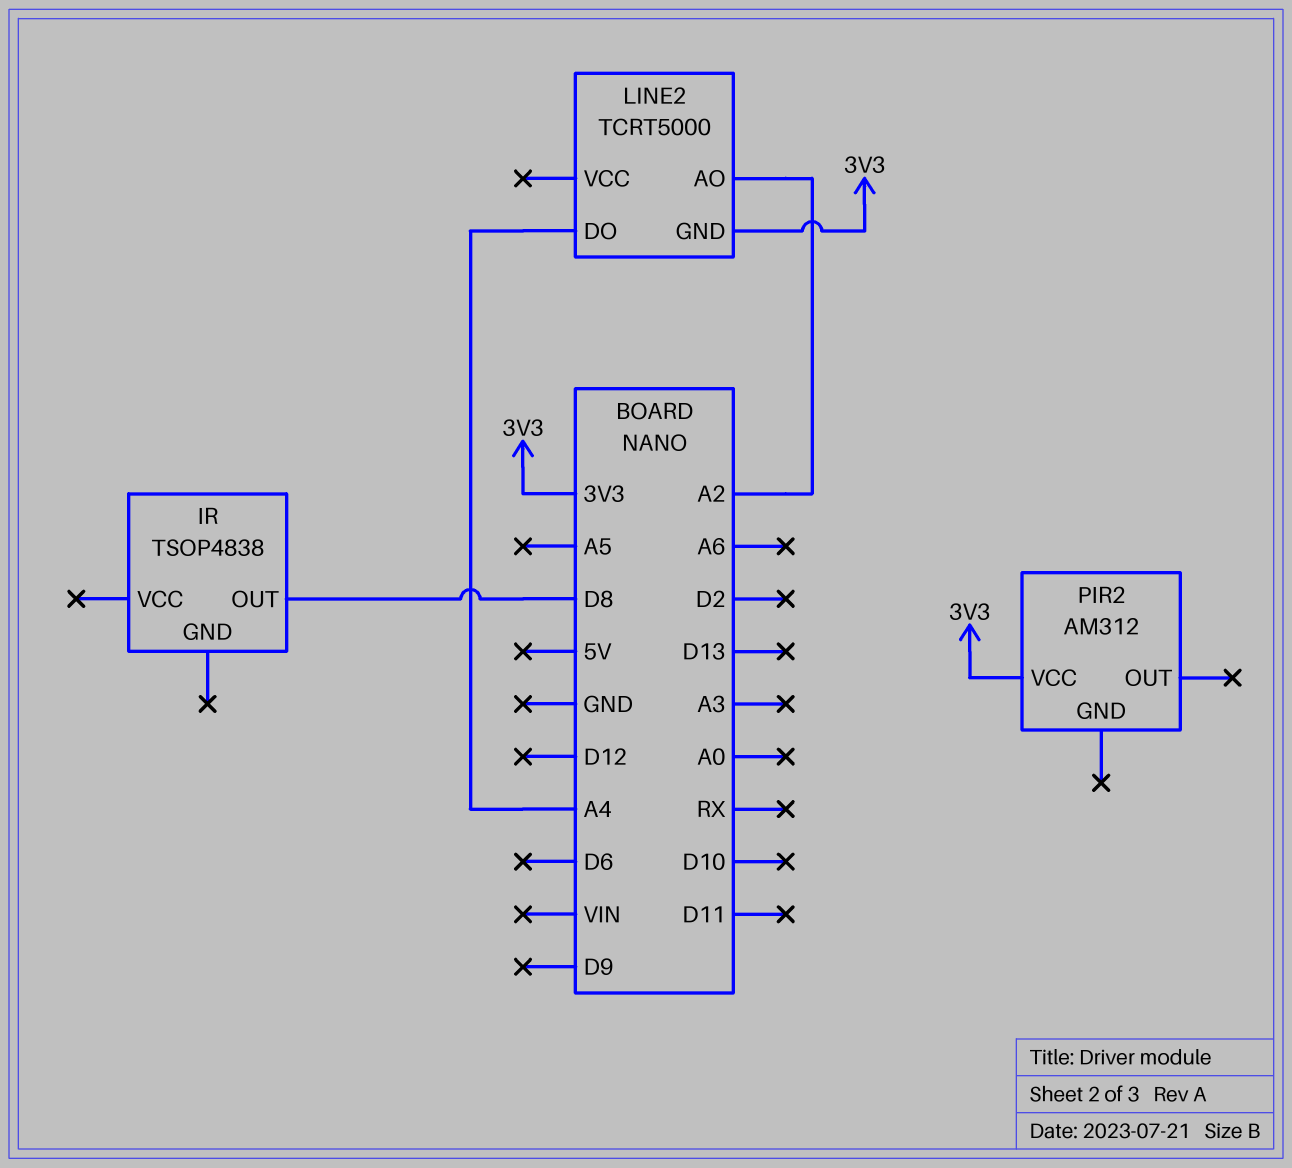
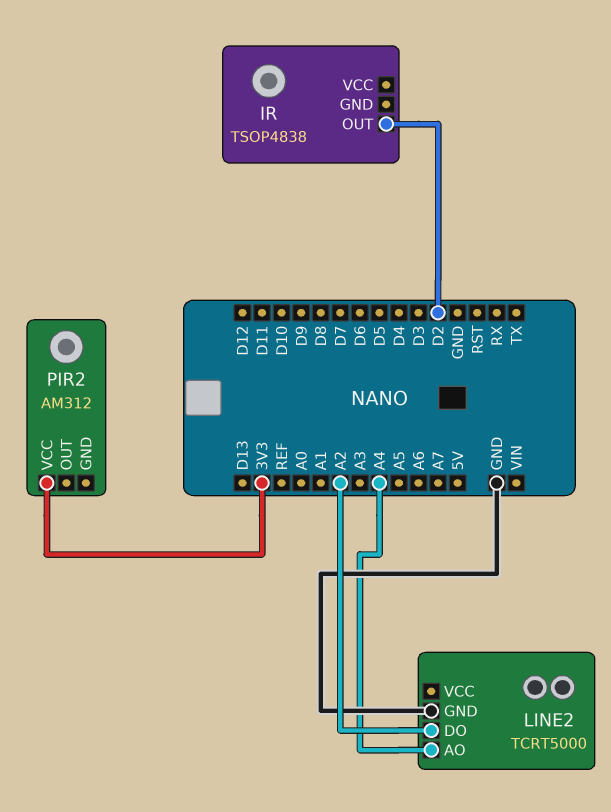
IR pin OUT: D8 -> D2
LINE2 pin AO: A2 -> A4
LINE2 pin DO: A4 -> A2
LINE2 pin GND: 3V3 -> GND

